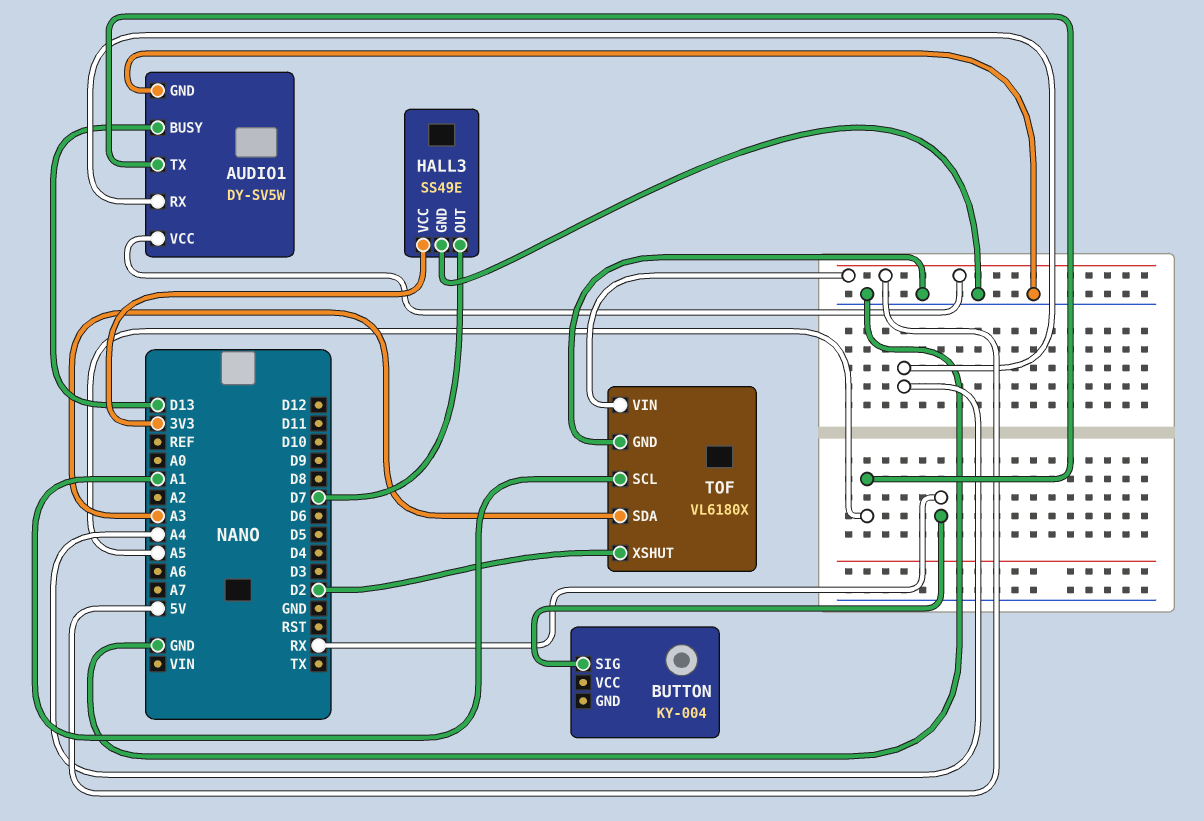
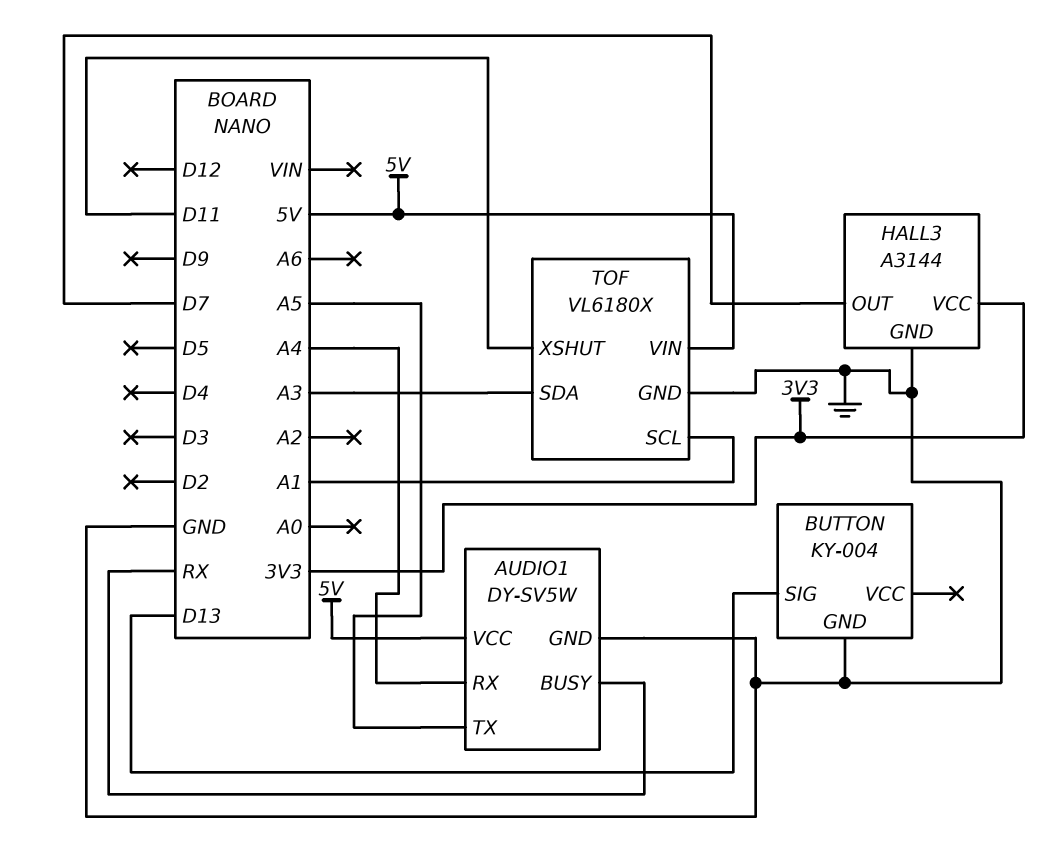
AUDIO1 pin BUSY: D13 -> RX
BUTTON pin GND: none -> GND
BUTTON pin SIG: RX -> D13
HALL3: SS49E -> A3144
TOF pin XSHUT: D2 -> D11

